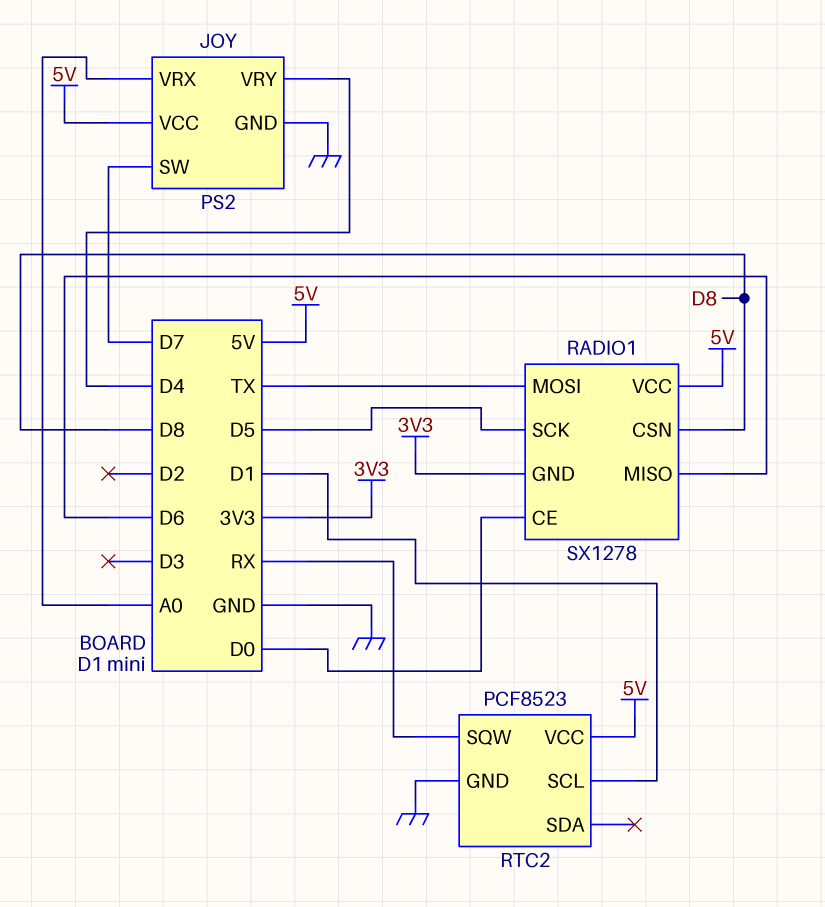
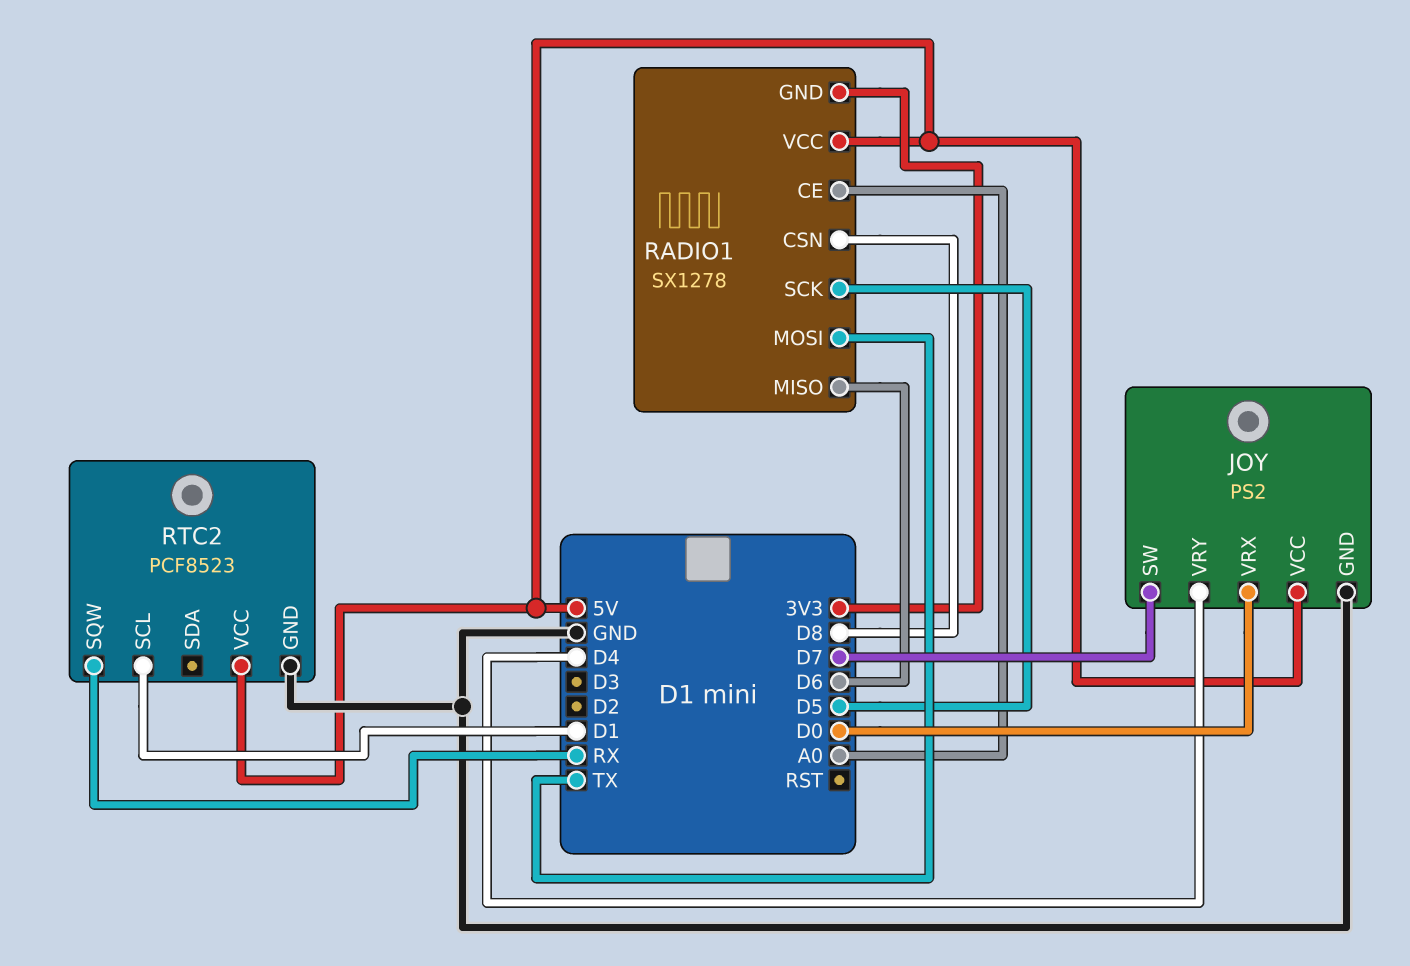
JOY pin VRX: A0 -> D0
RADIO1 pin CE: D0 -> A0

